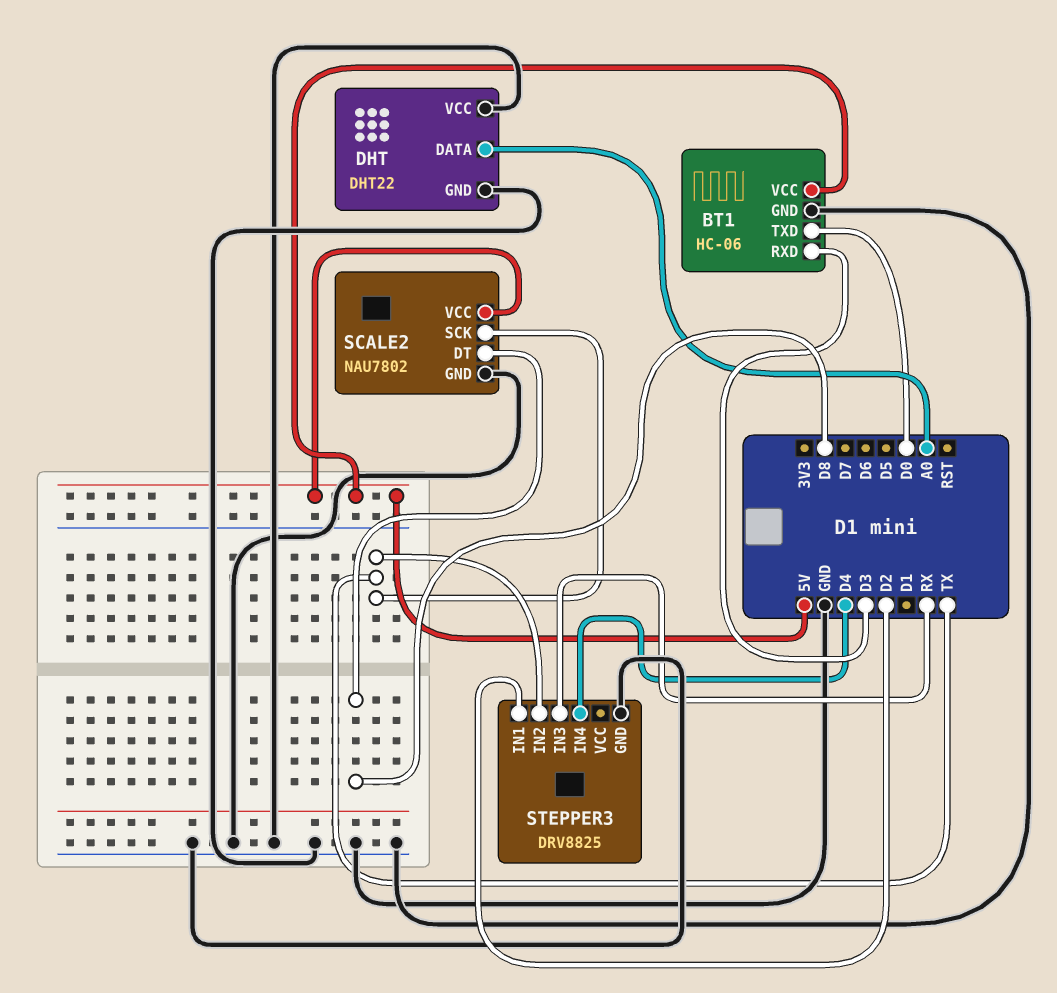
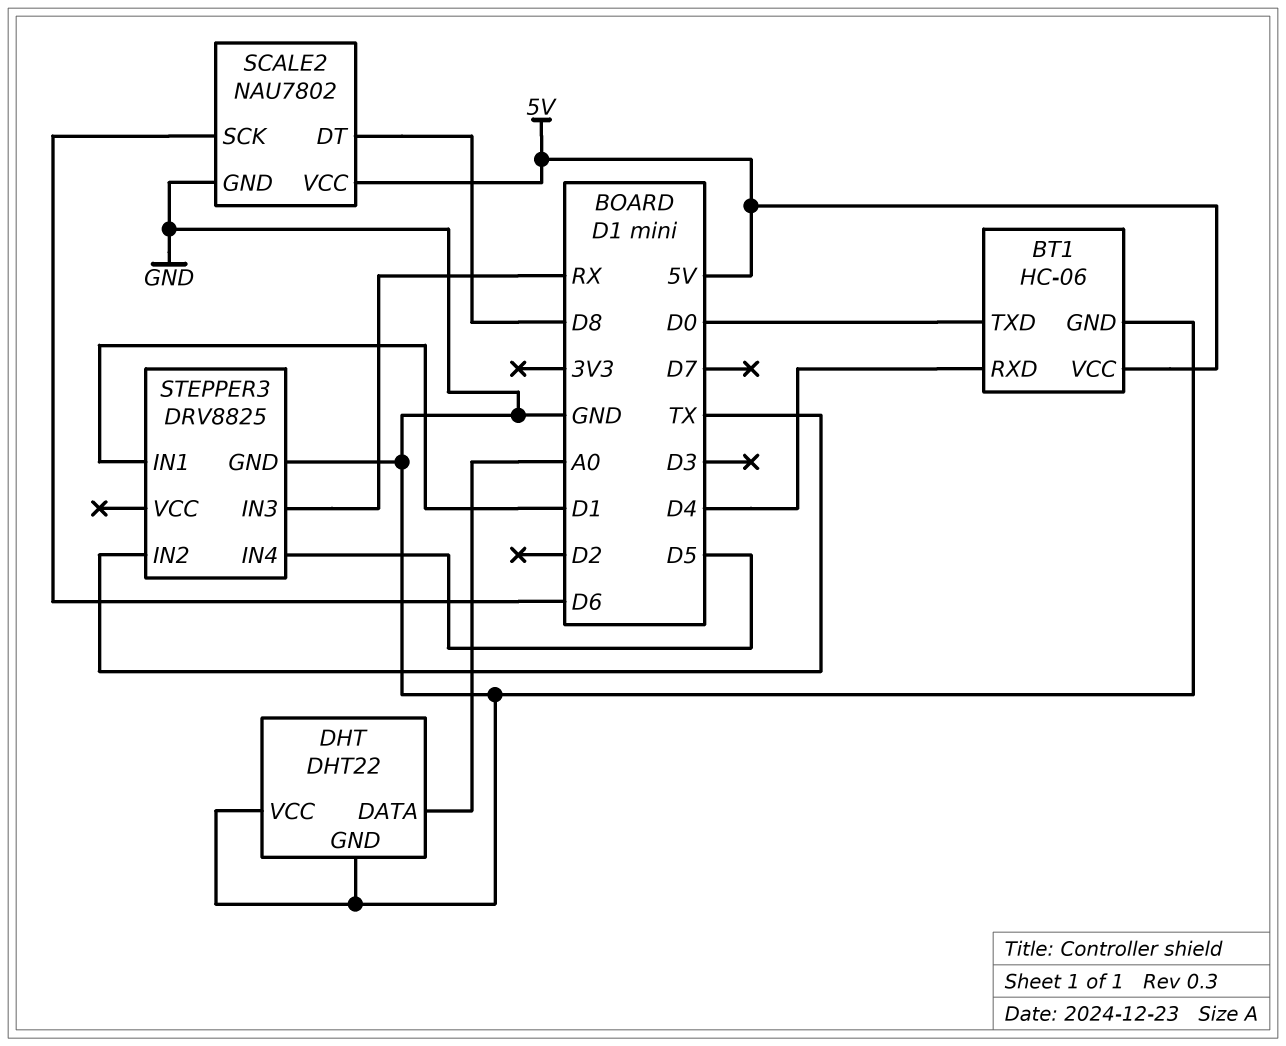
BT1 pin RXD: D3 -> D4
SCALE2 pin SCK: TX -> D6
STEPPER3 pin IN1: D2 -> D1
STEPPER3 pin IN4: D4 -> D5

